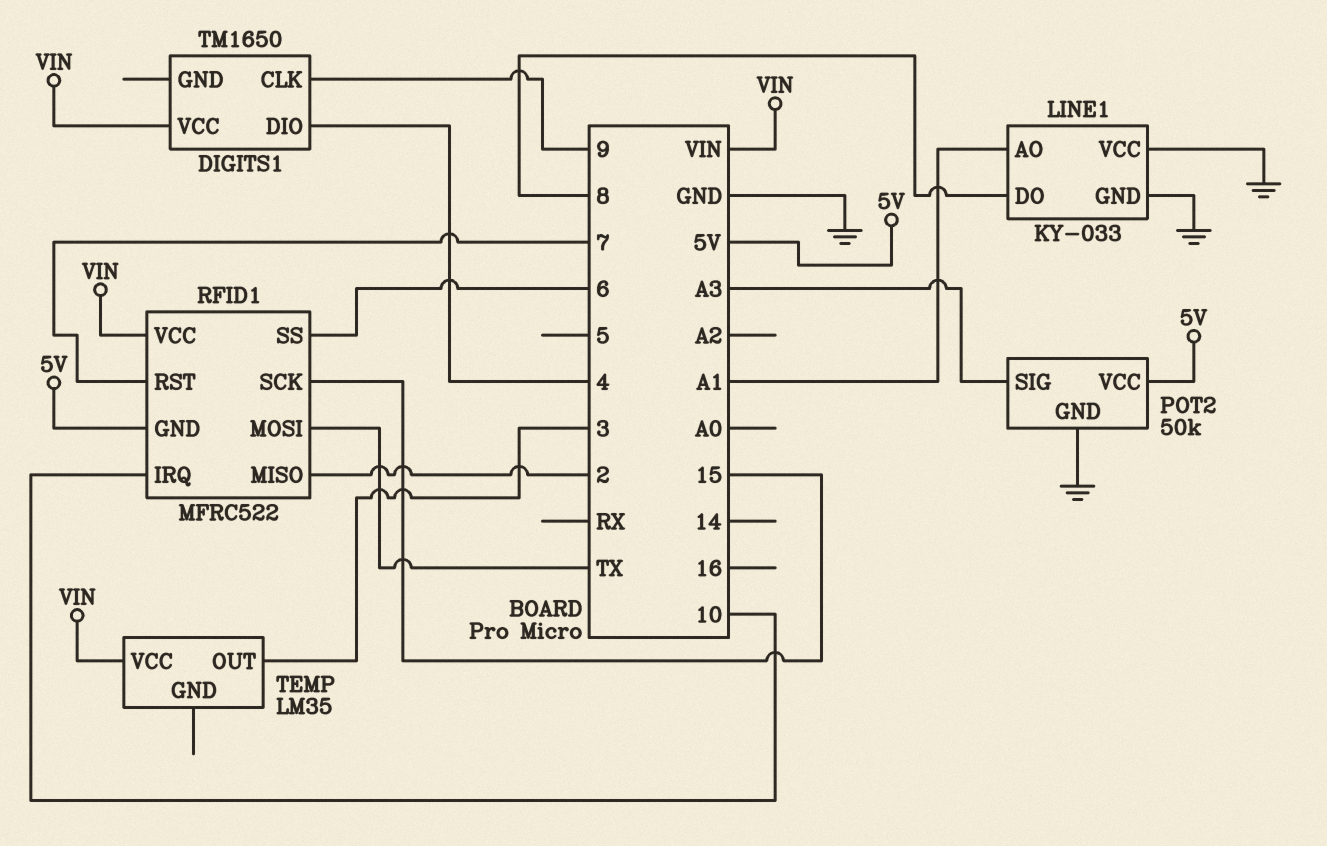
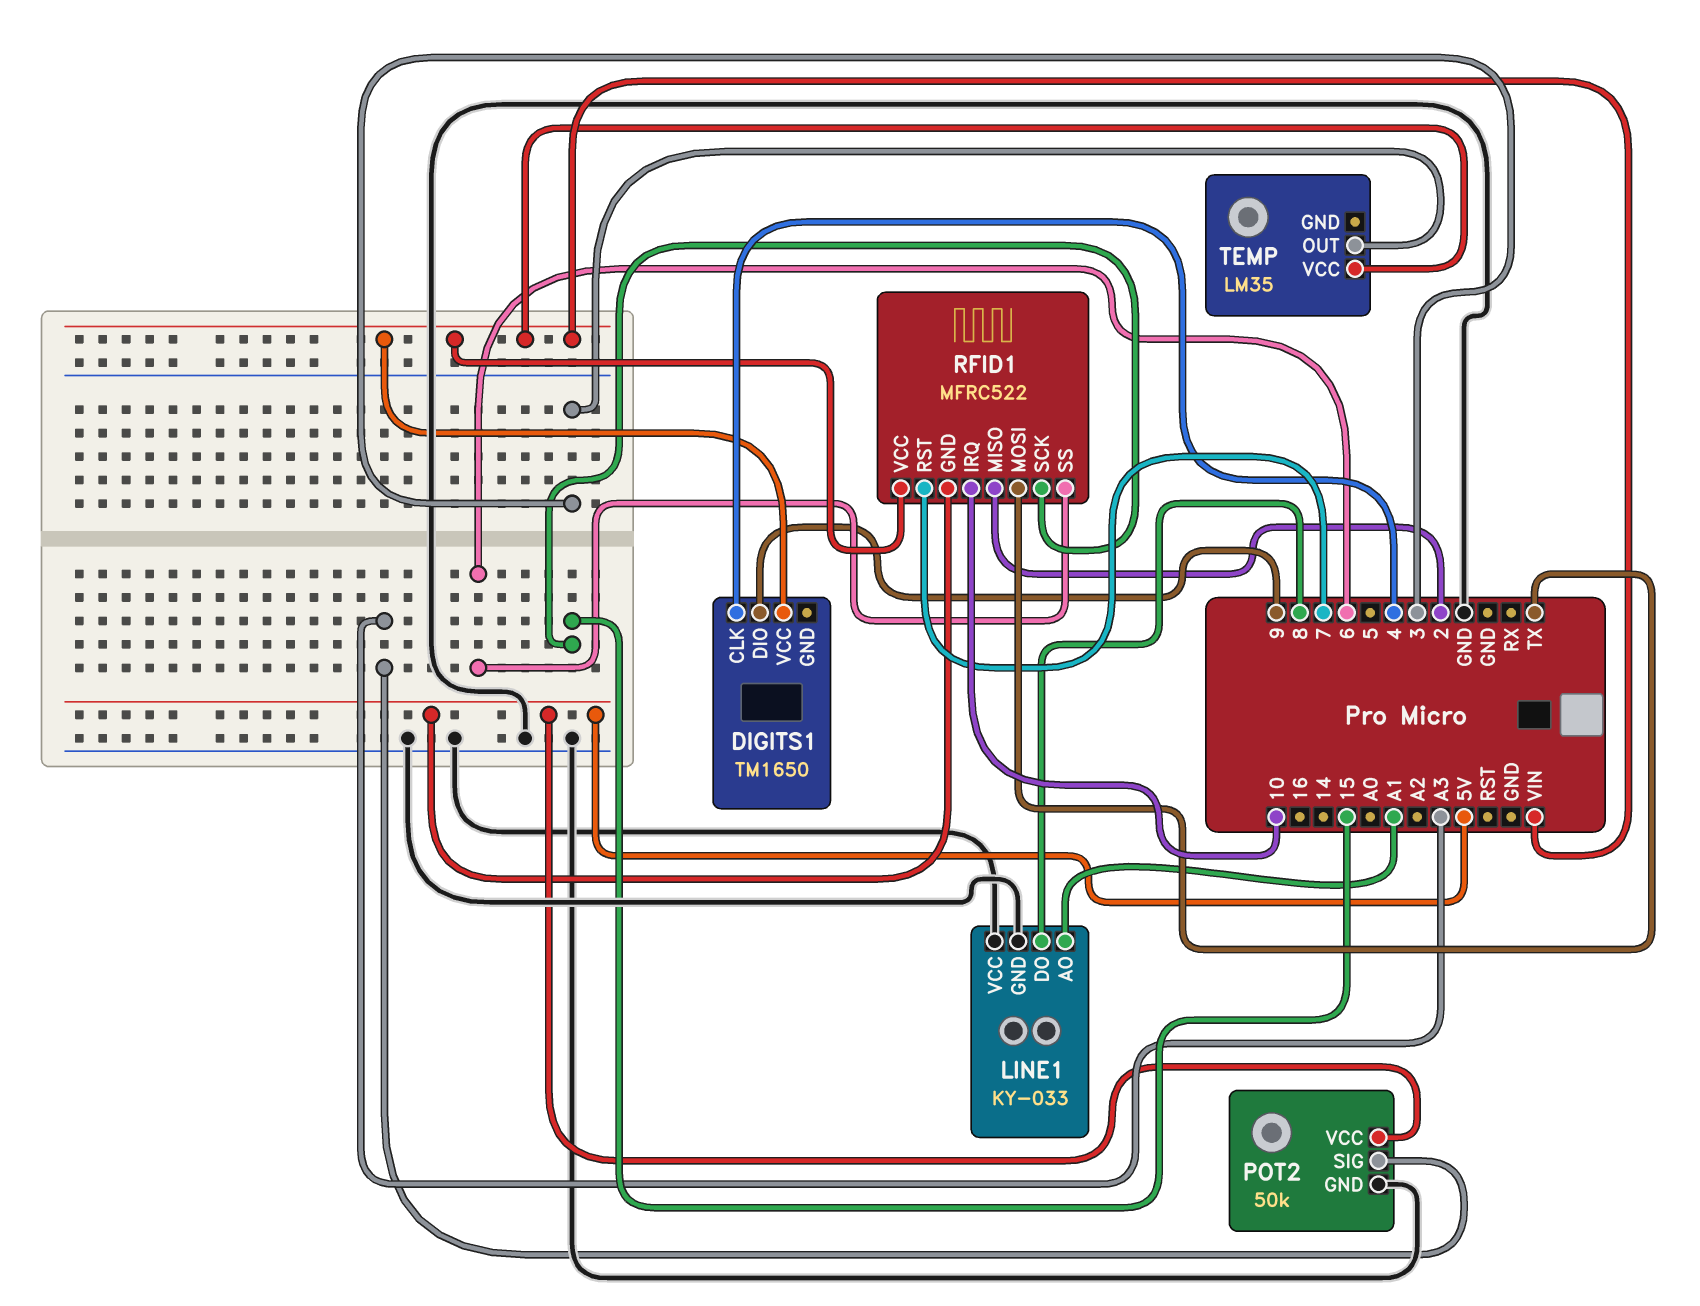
DIGITS1 pin CLK: 9 -> 4
DIGITS1 pin DIO: 4 -> 9

